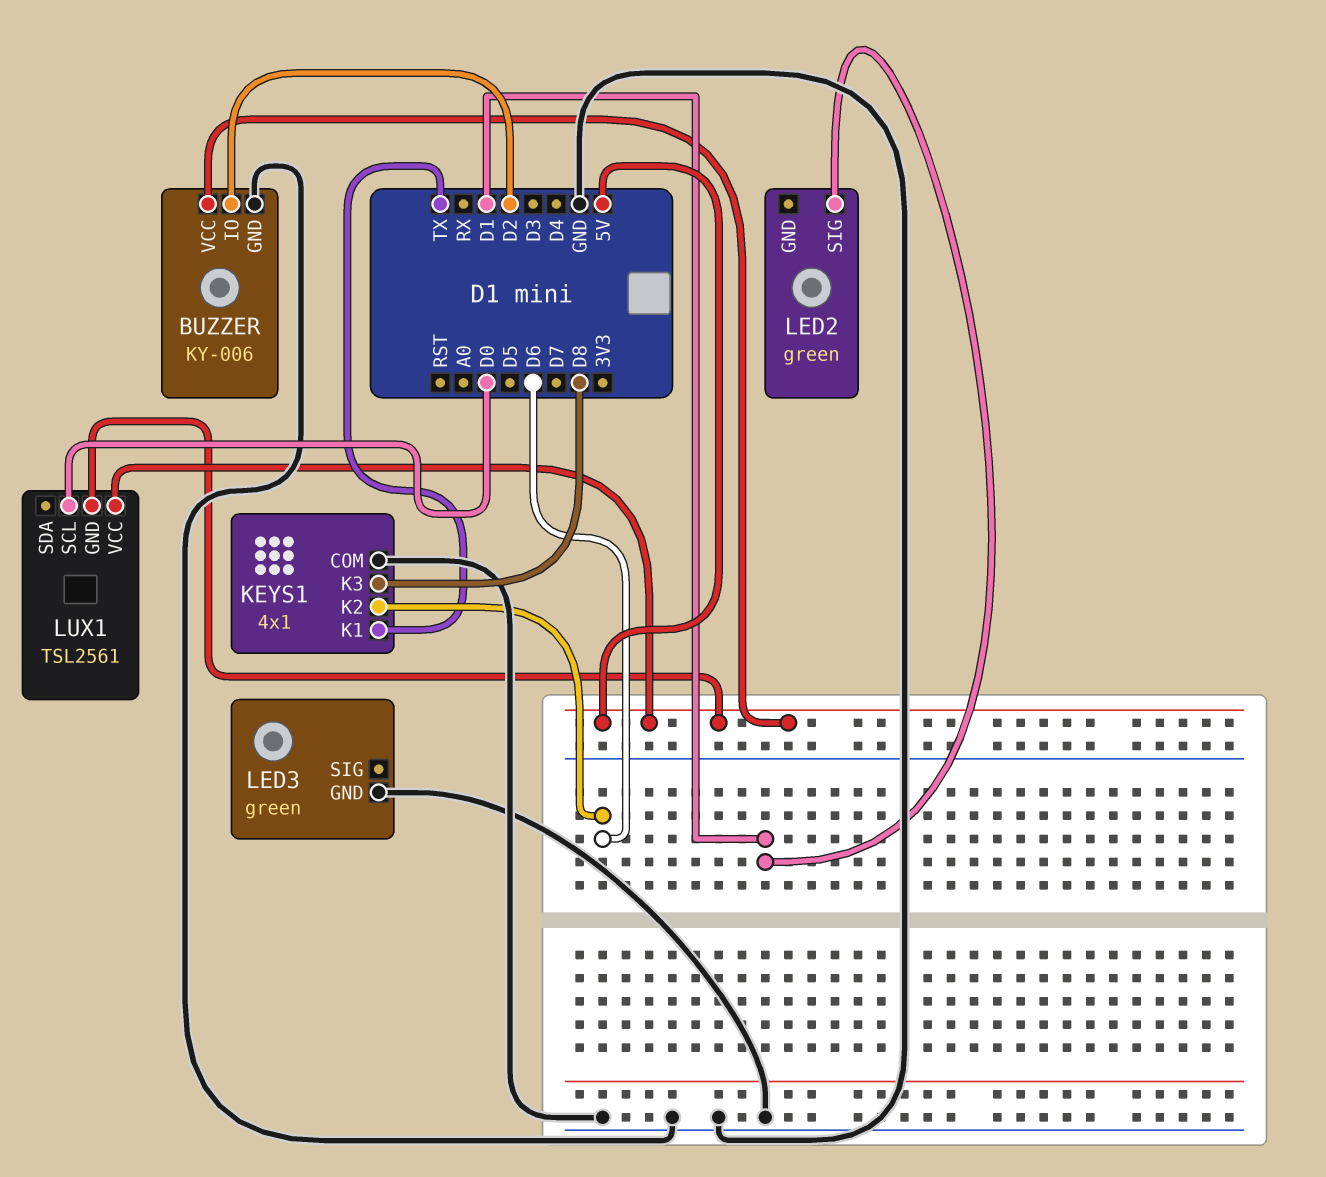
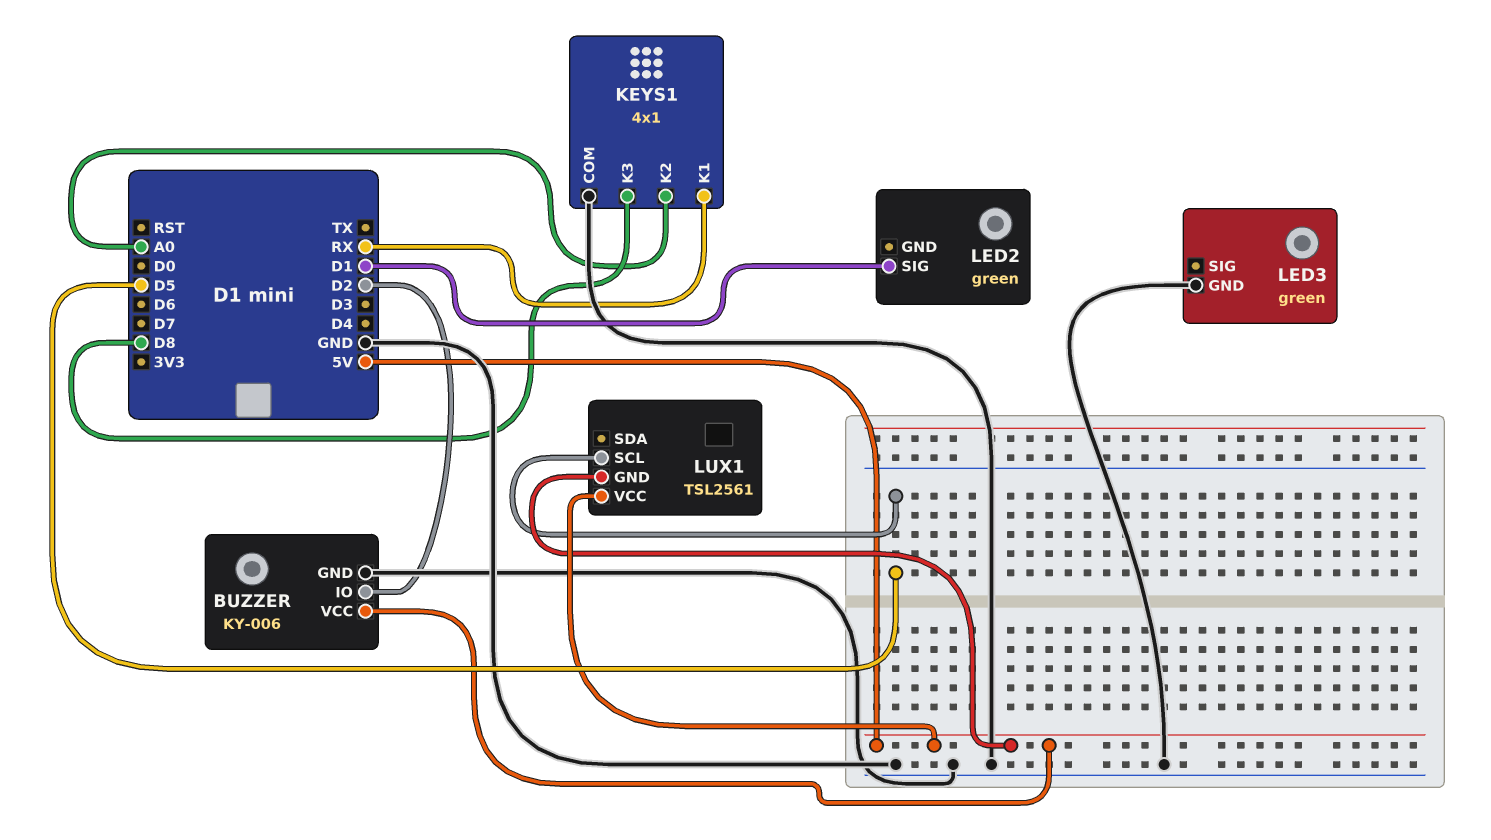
KEYS1 pin K1: TX -> RX
KEYS1 pin K2: D6 -> A0
LUX1 pin SCL: D0 -> D5

